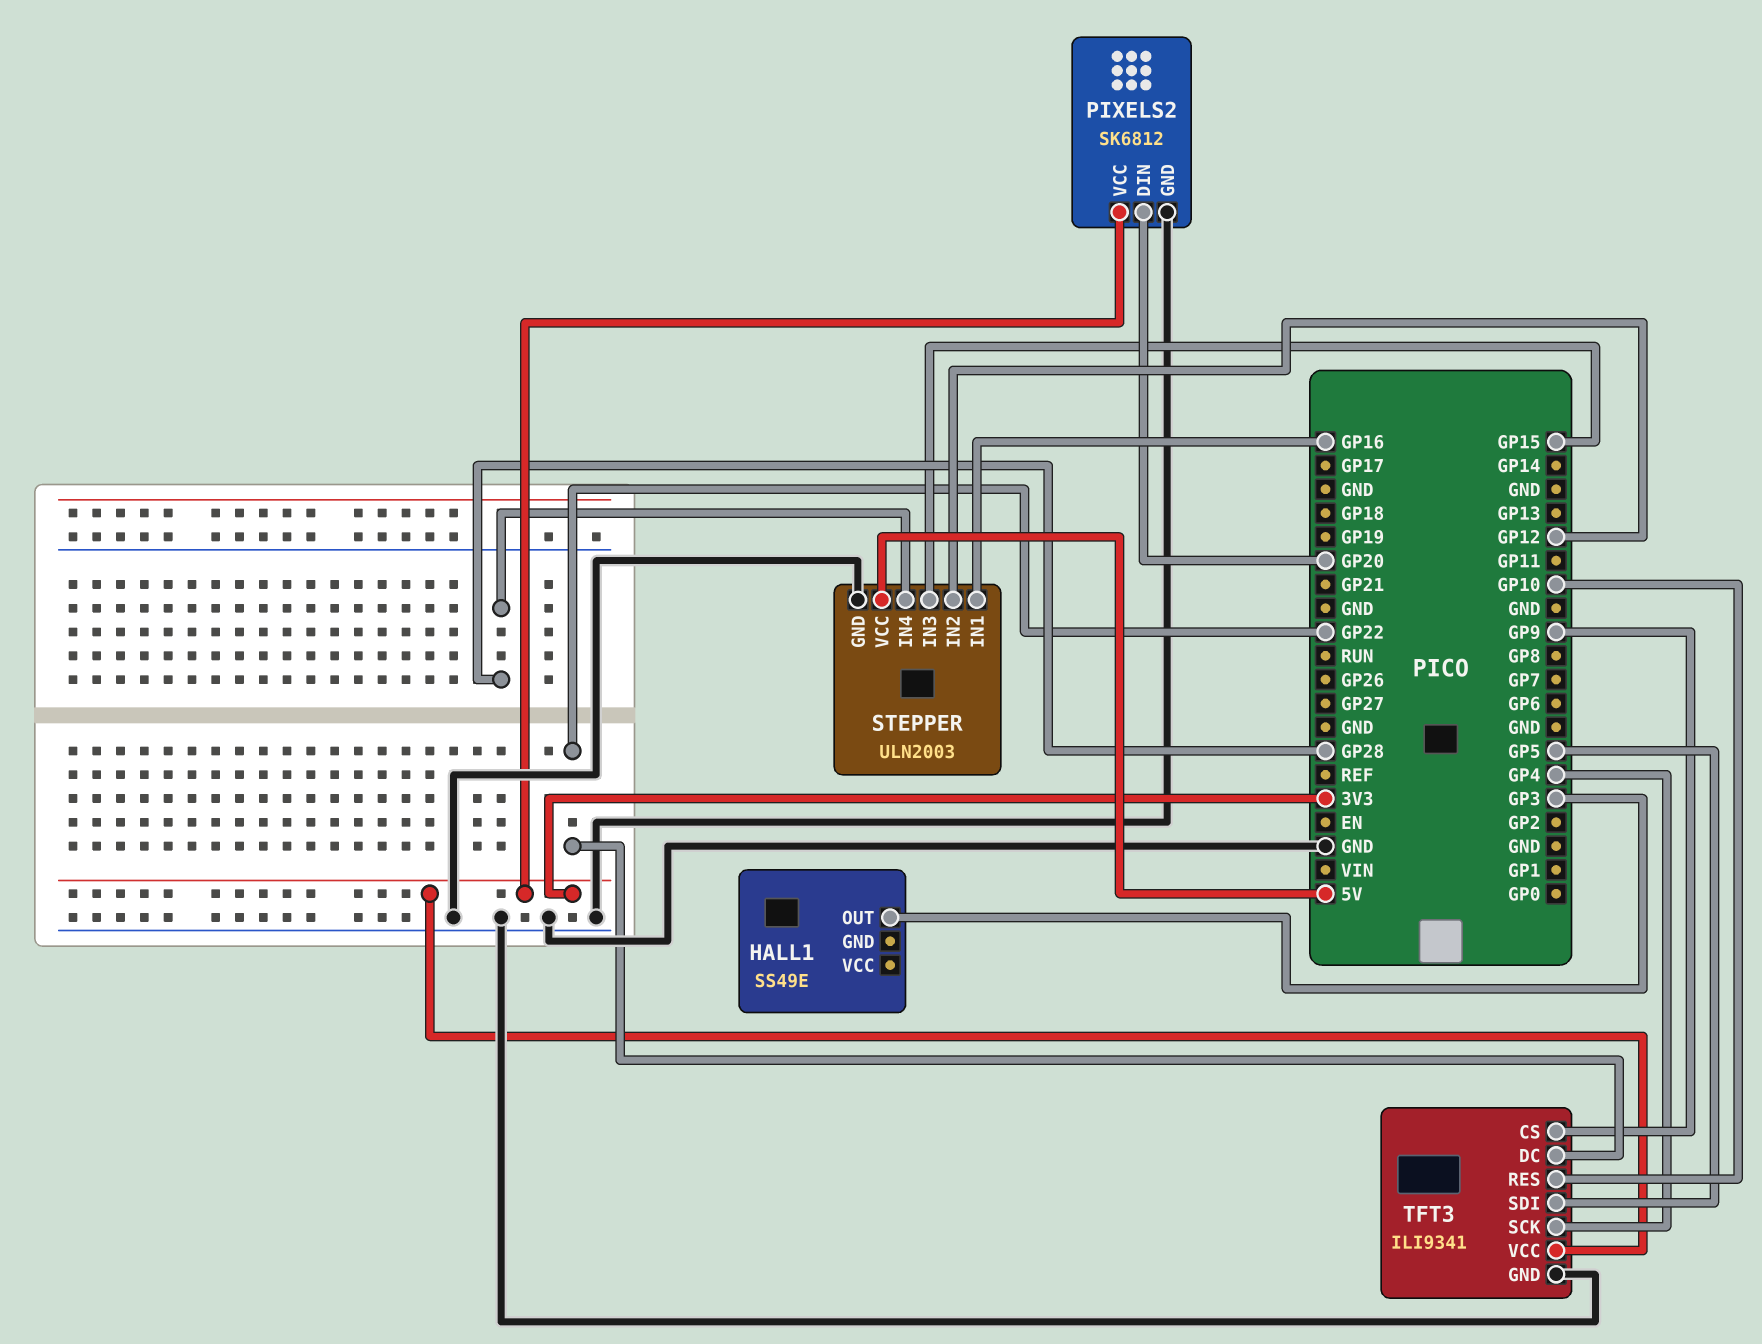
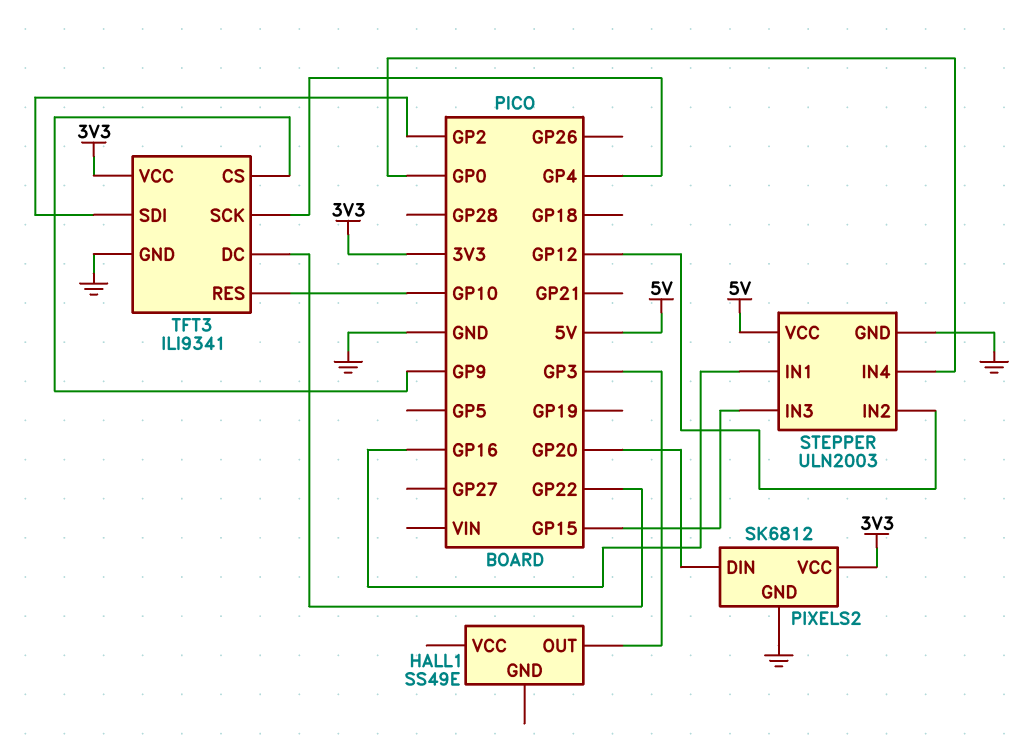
STEPPER pin IN4: GP28 -> GP0
TFT3 pin SDI: GP5 -> GP2

